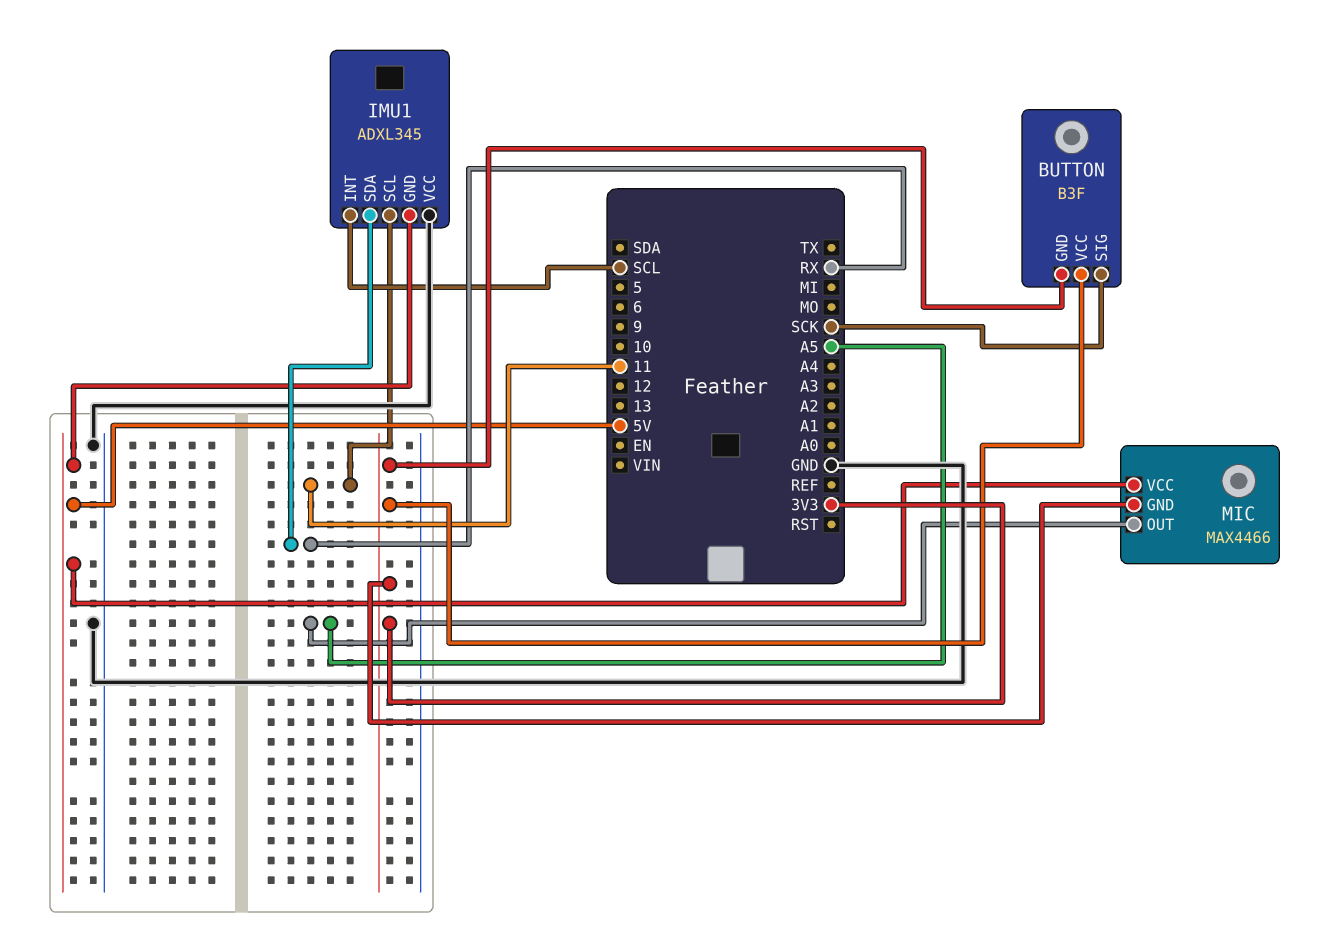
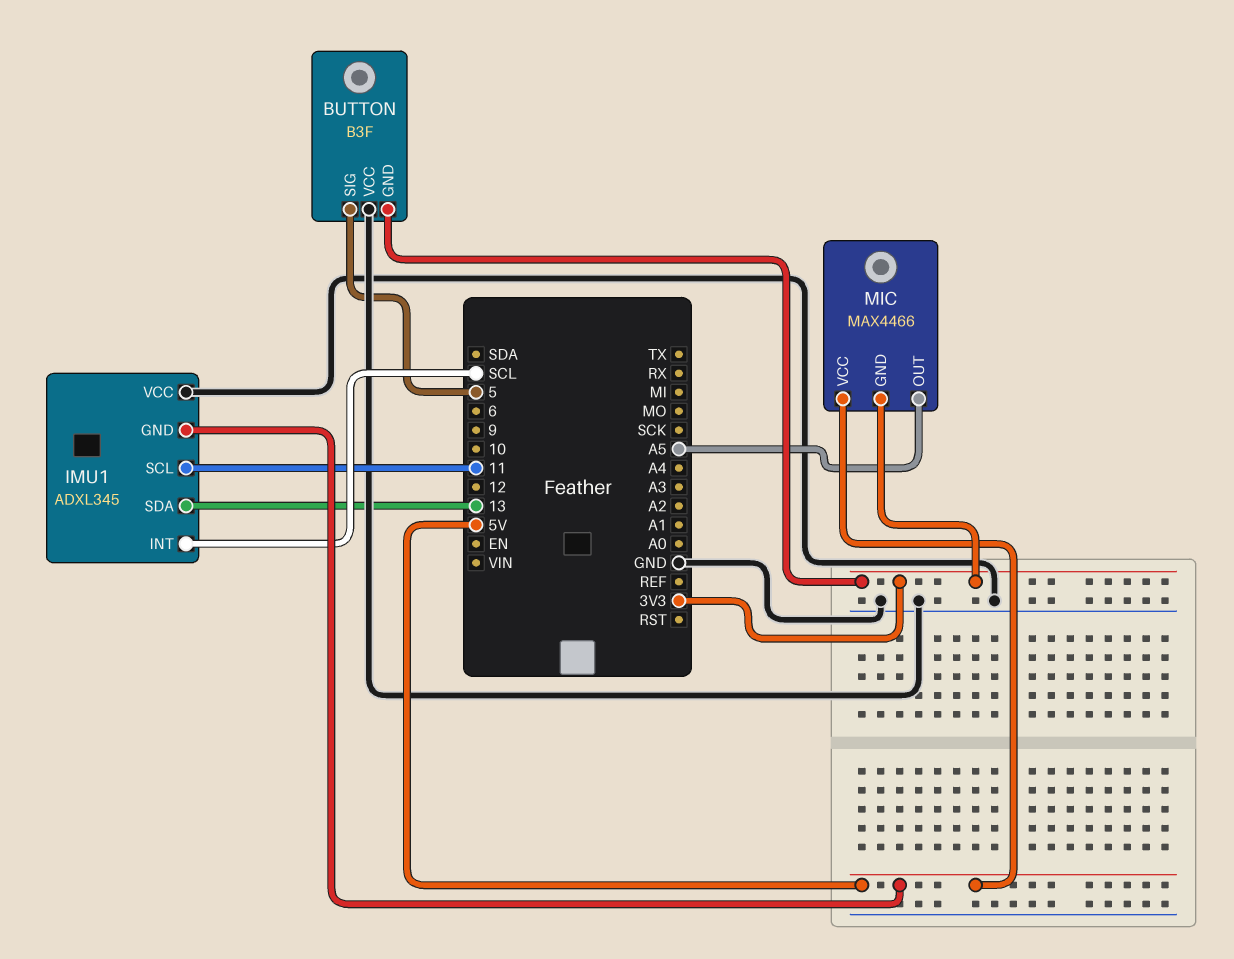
BUTTON pin SIG: SCK -> 5
BUTTON pin VCC: 3V3 -> GND
IMU1 pin SDA: RX -> 13

